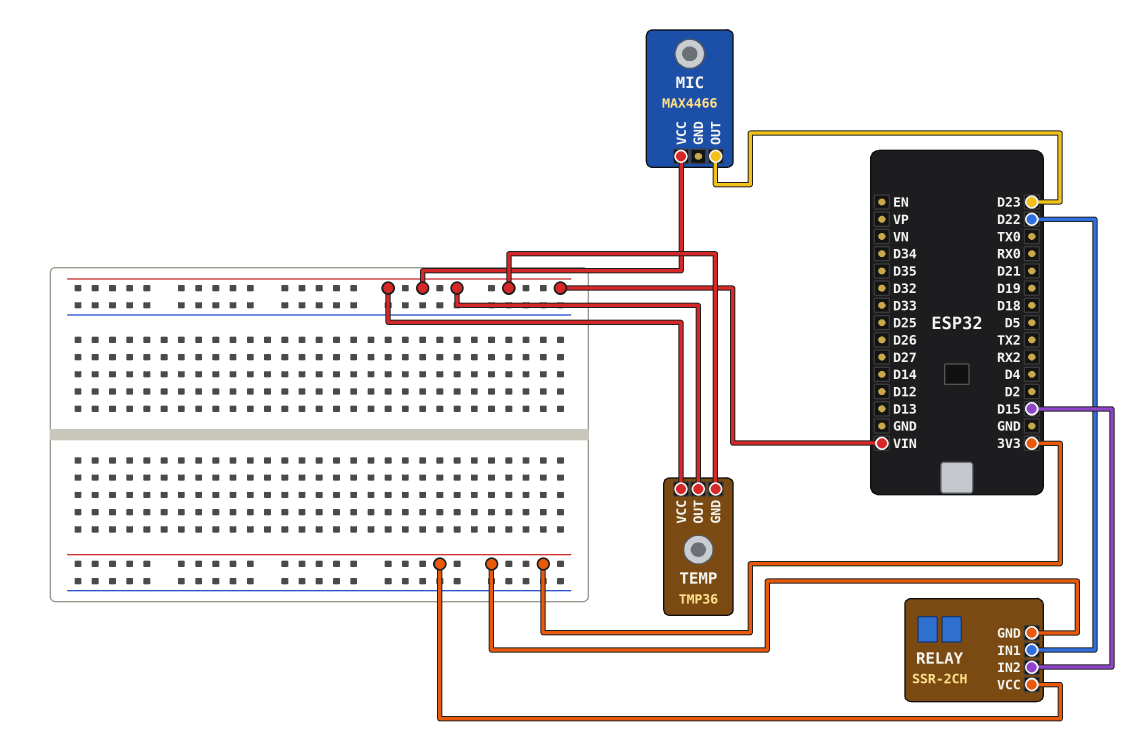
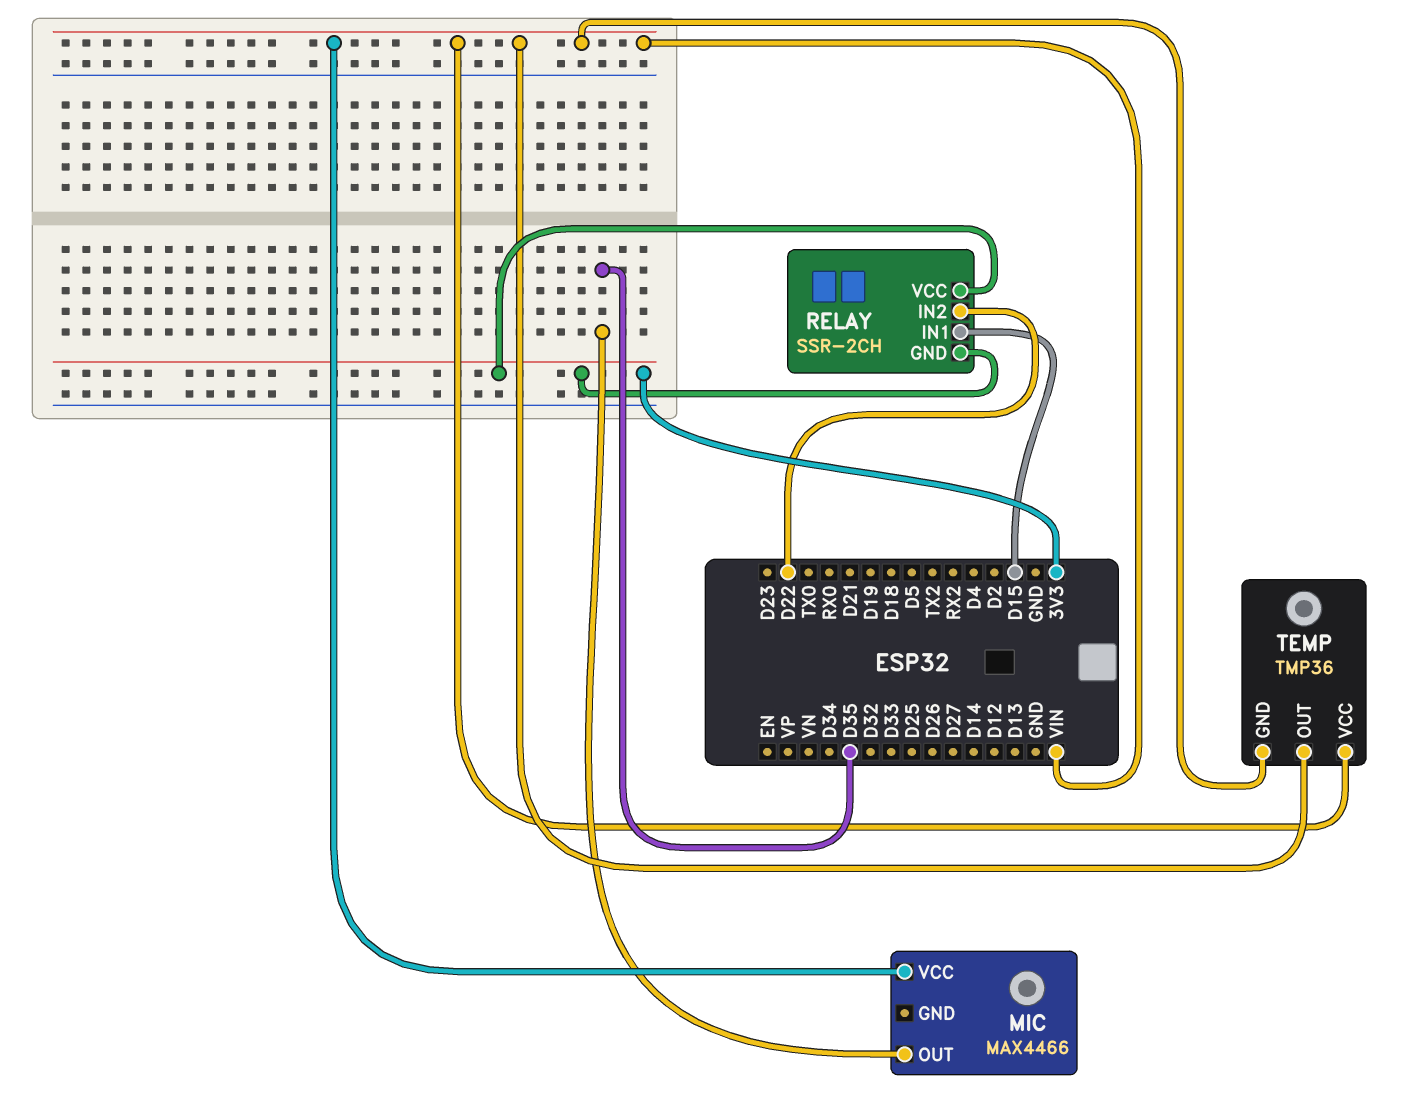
MIC pin OUT: D23 -> D35
RELAY pin IN1: D22 -> D15
RELAY pin IN2: D15 -> D22

